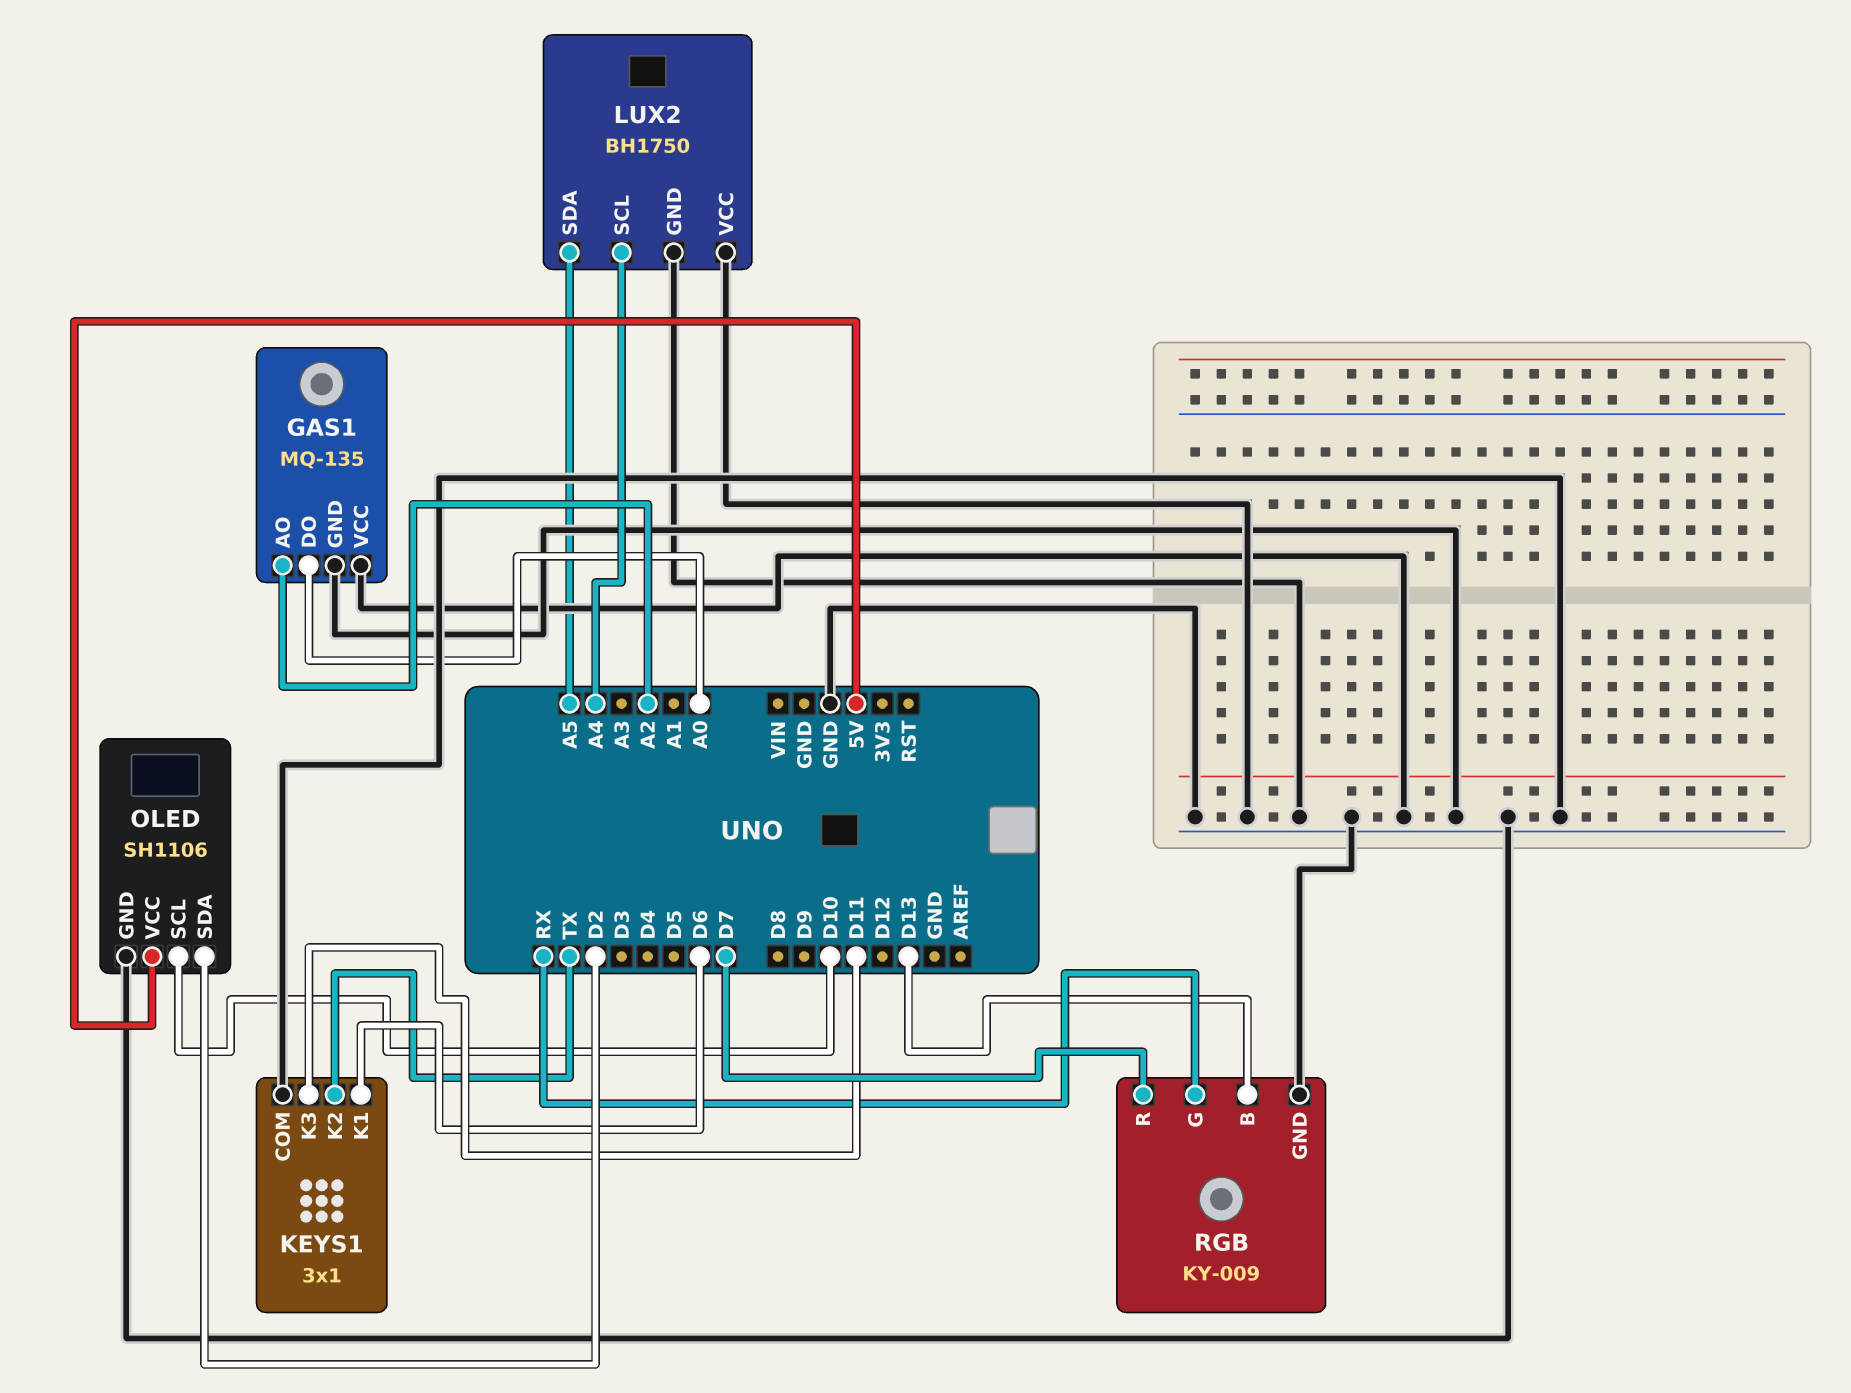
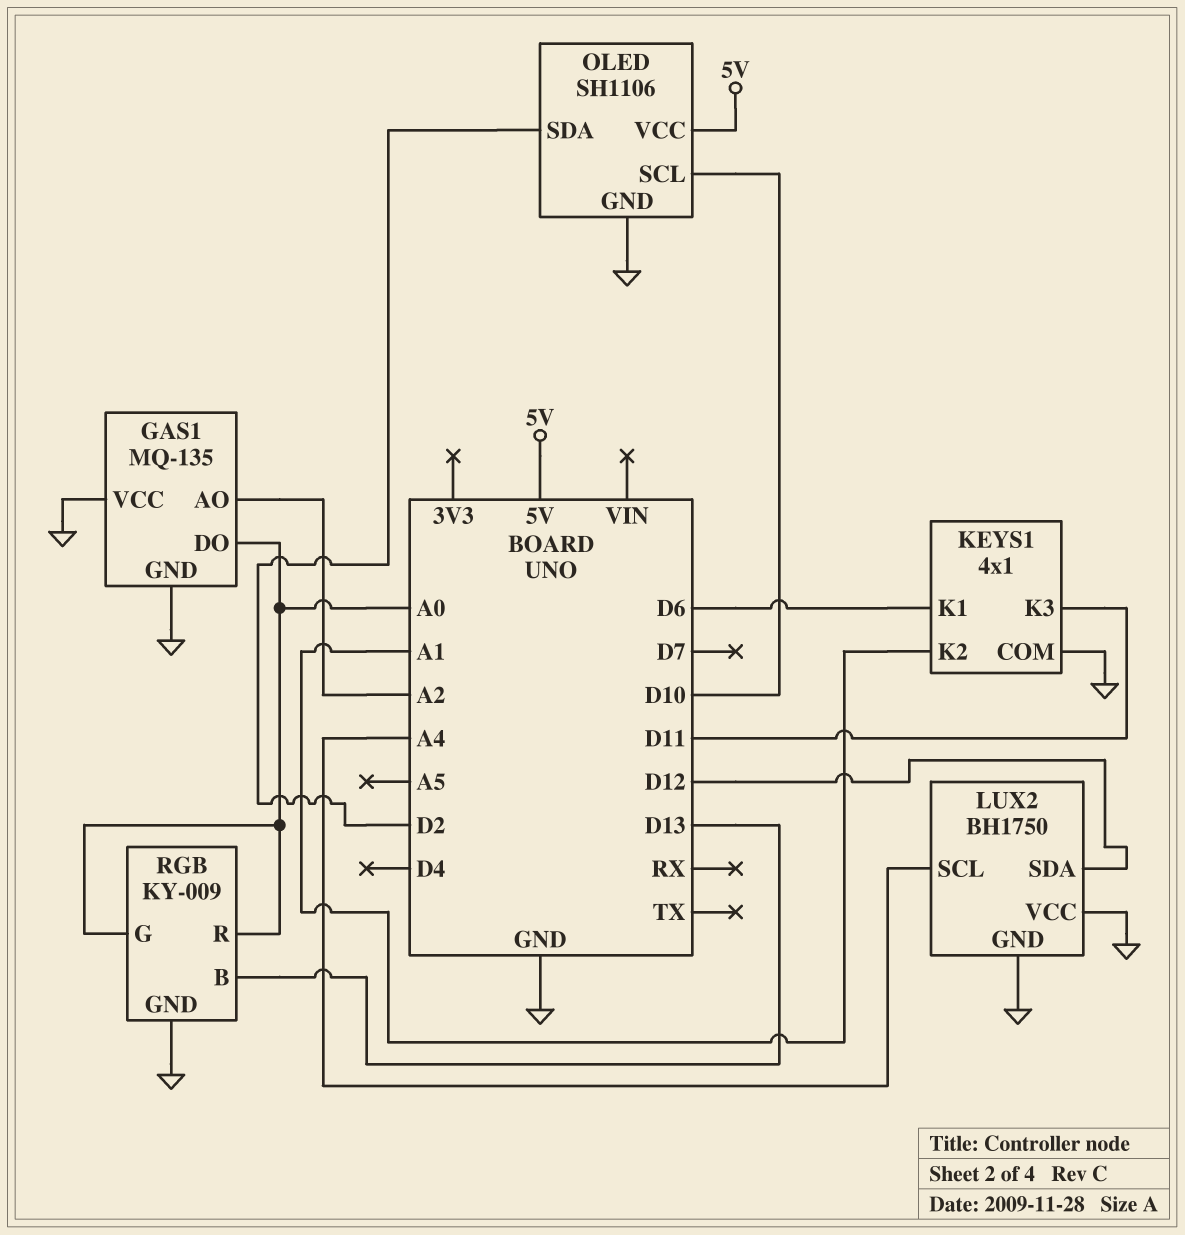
KEYS1: 3x1 -> 4x1
KEYS1 pin K2: TX -> A1
LUX2 pin SDA: A5 -> D12
RGB pin G: RX -> A0
RGB pin R: D7 -> A0

